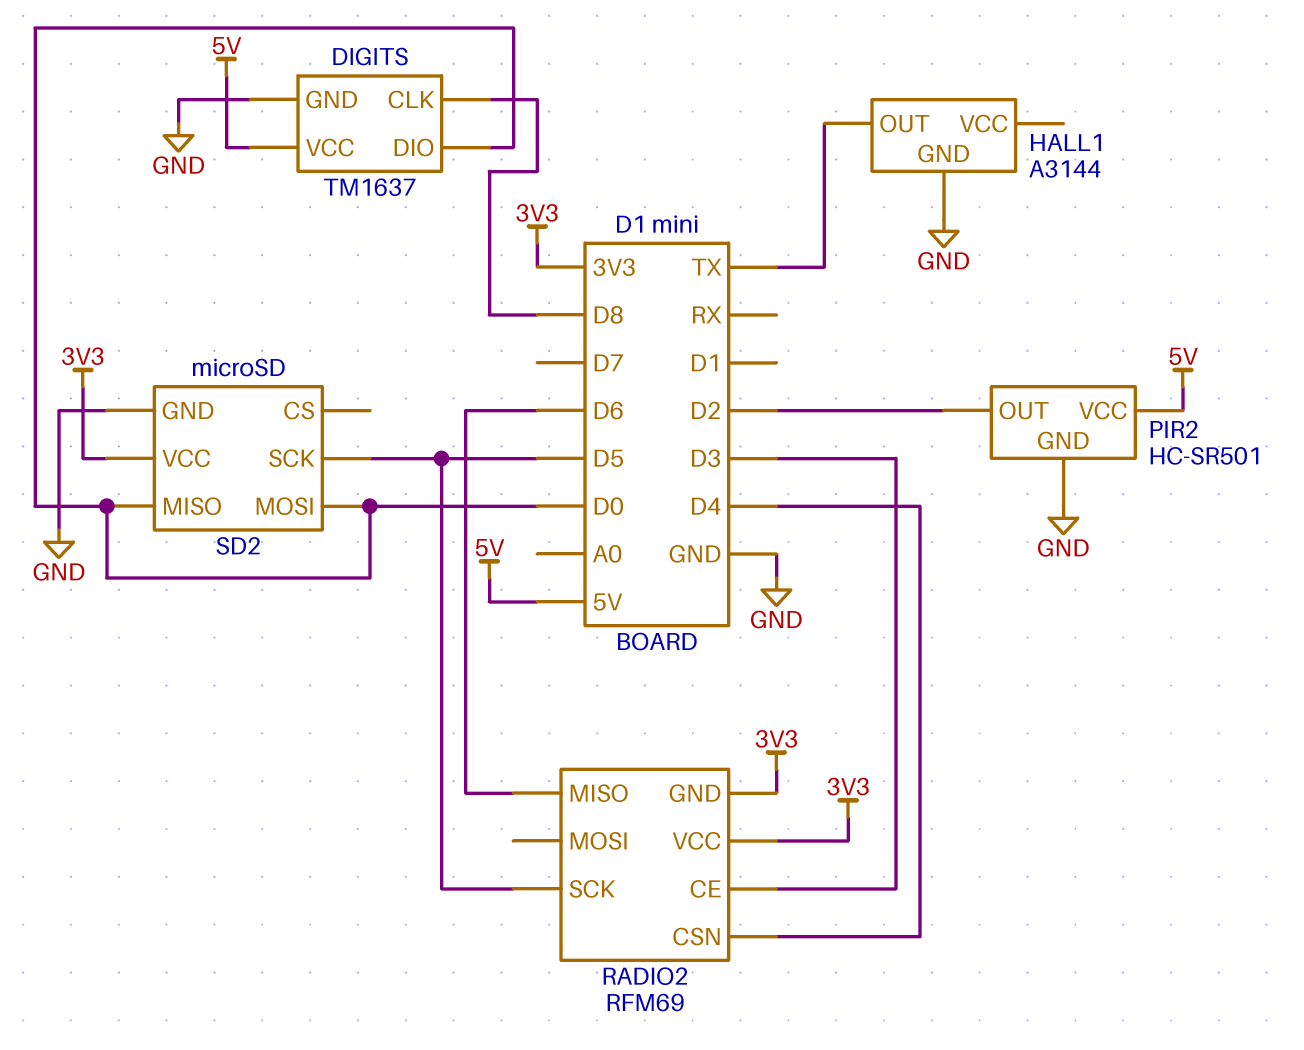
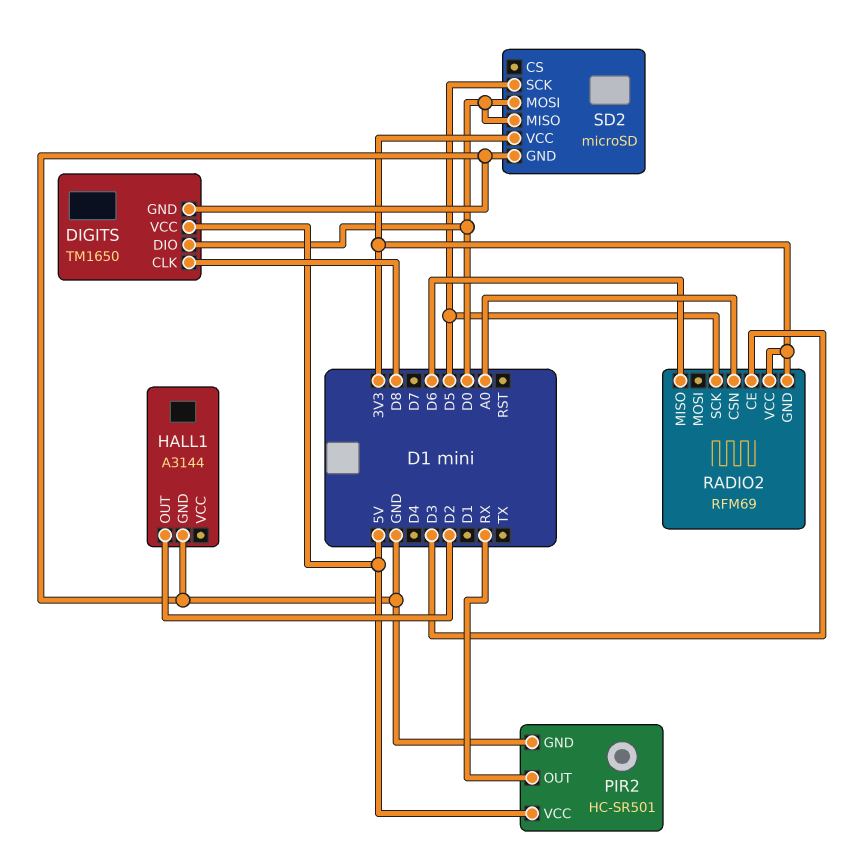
DIGITS: TM1637 -> TM1650
HALL1 pin OUT: TX -> D2
PIR2 pin OUT: D2 -> RX
RADIO2 pin CSN: D4 -> A0

